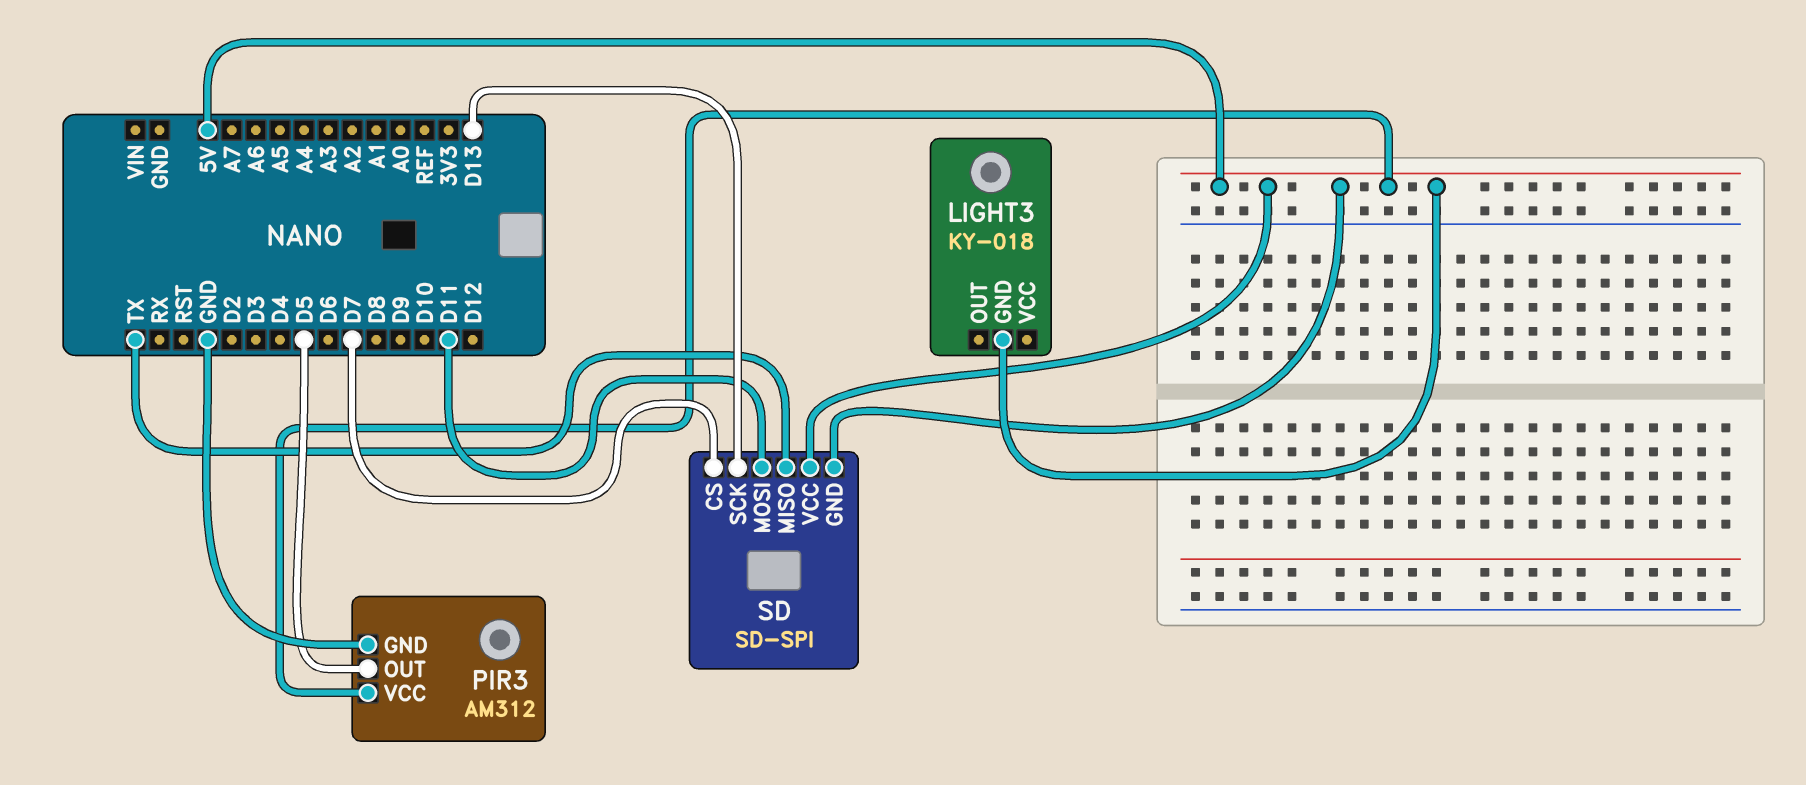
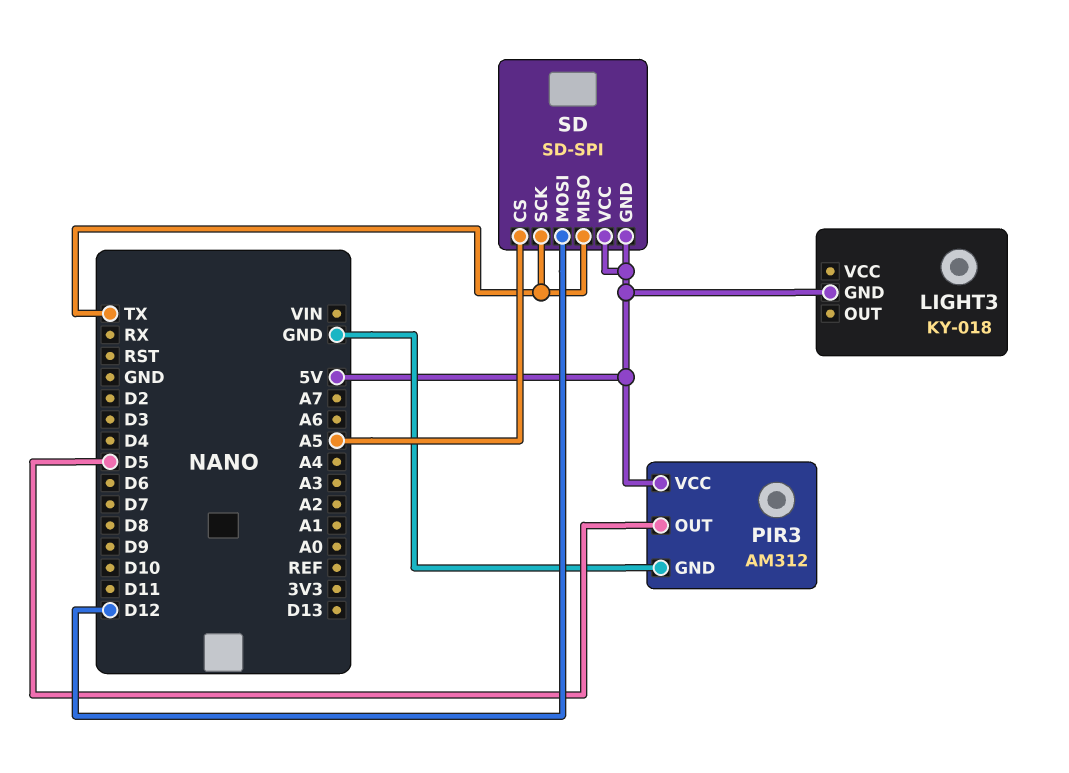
SD pin CS: D7 -> A5
SD pin MOSI: D11 -> D12
SD pin SCK: D13 -> TX

